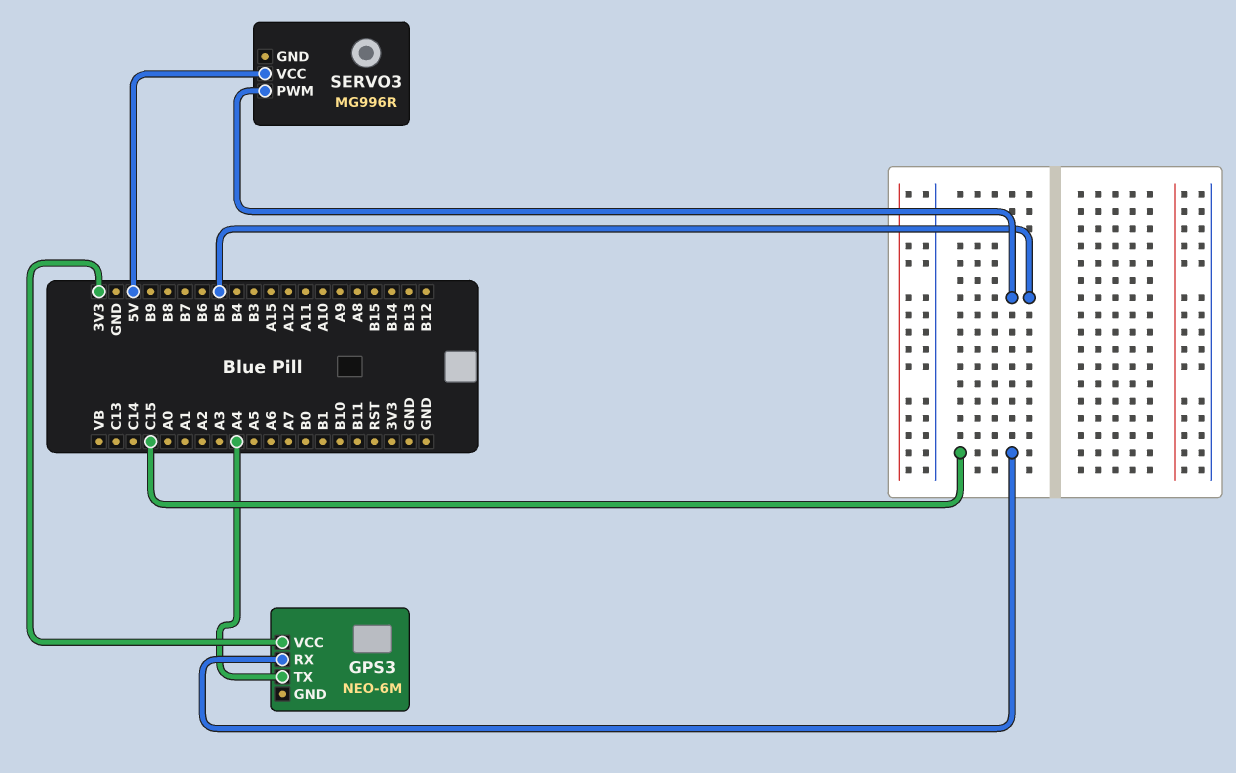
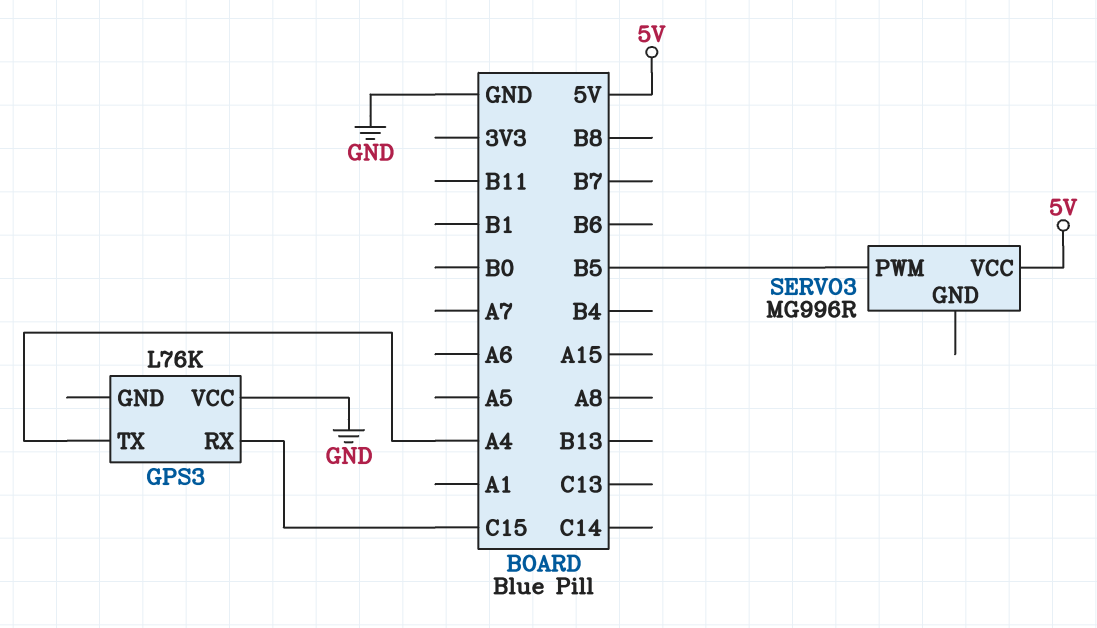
GPS3: NEO-6M -> L76K
GPS3 pin VCC: 3V3 -> GND

